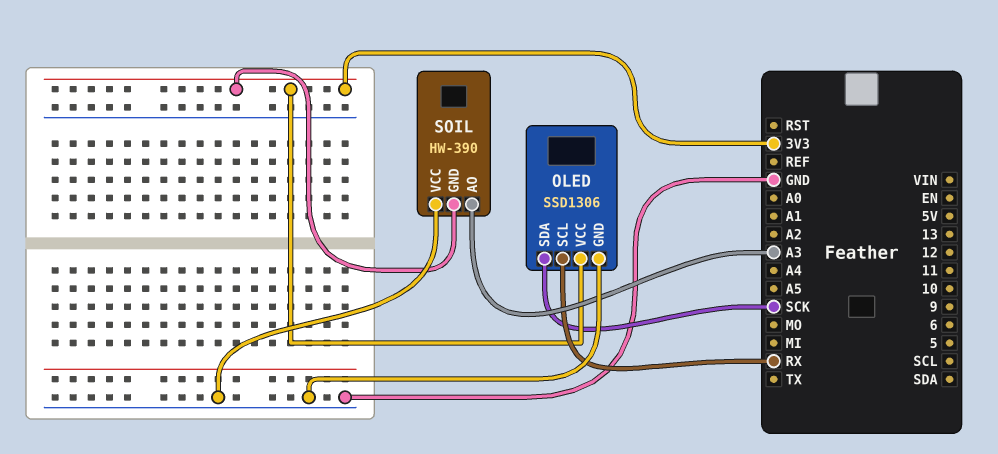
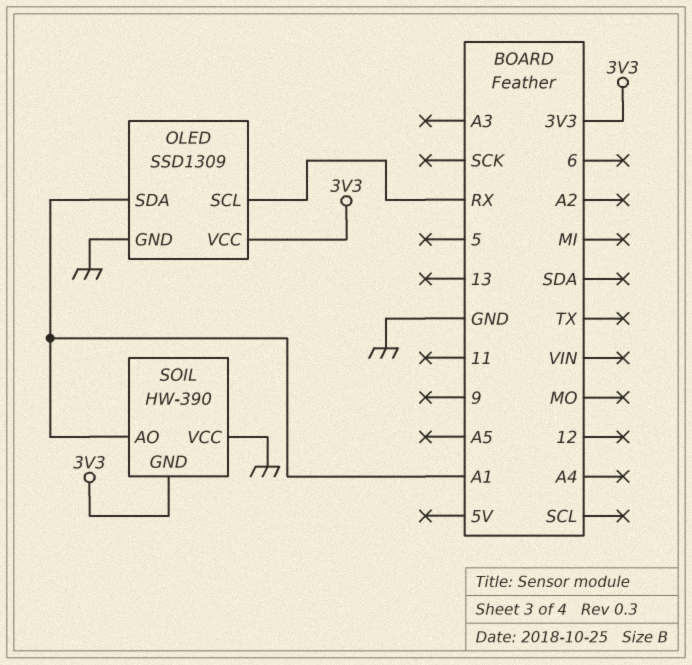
OLED: SSD1306 -> SSD1309
OLED pin SDA: SCK -> A1
SOIL pin AO: A3 -> A1

